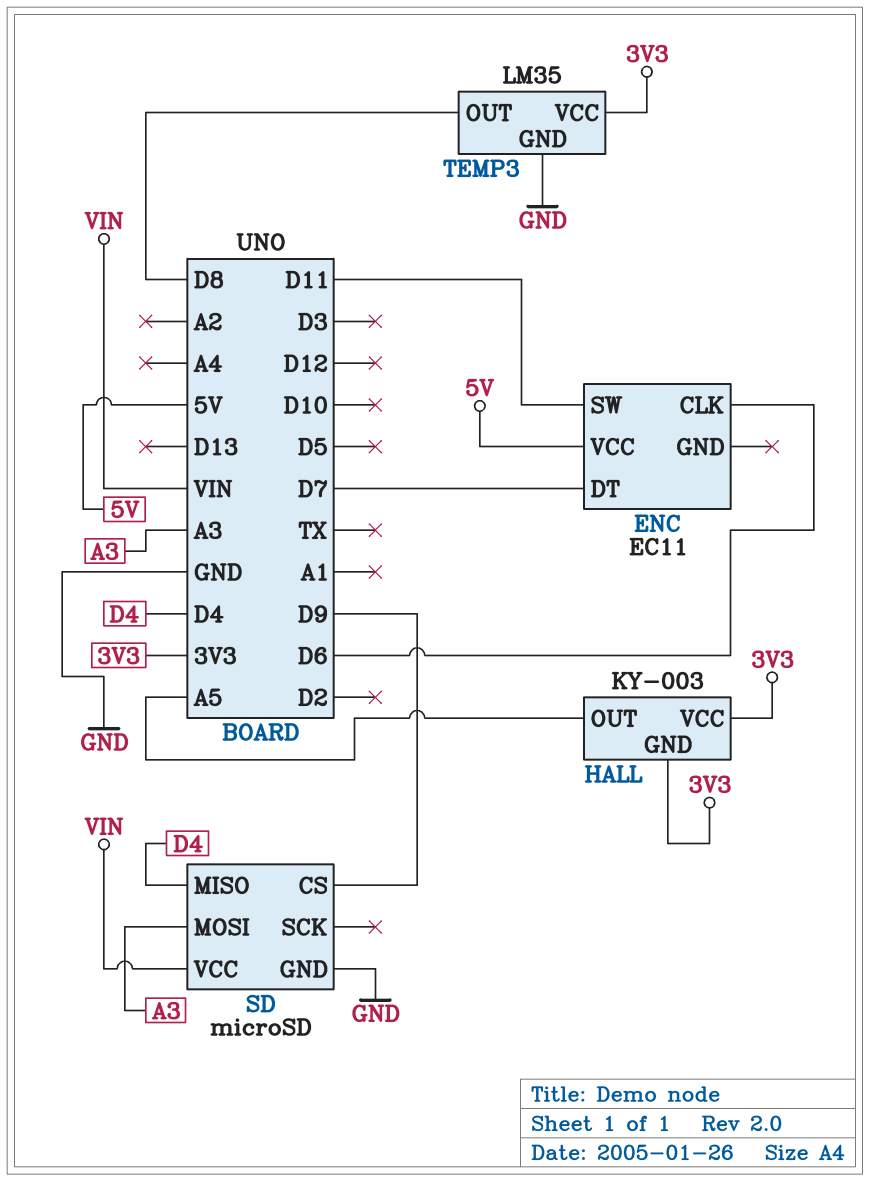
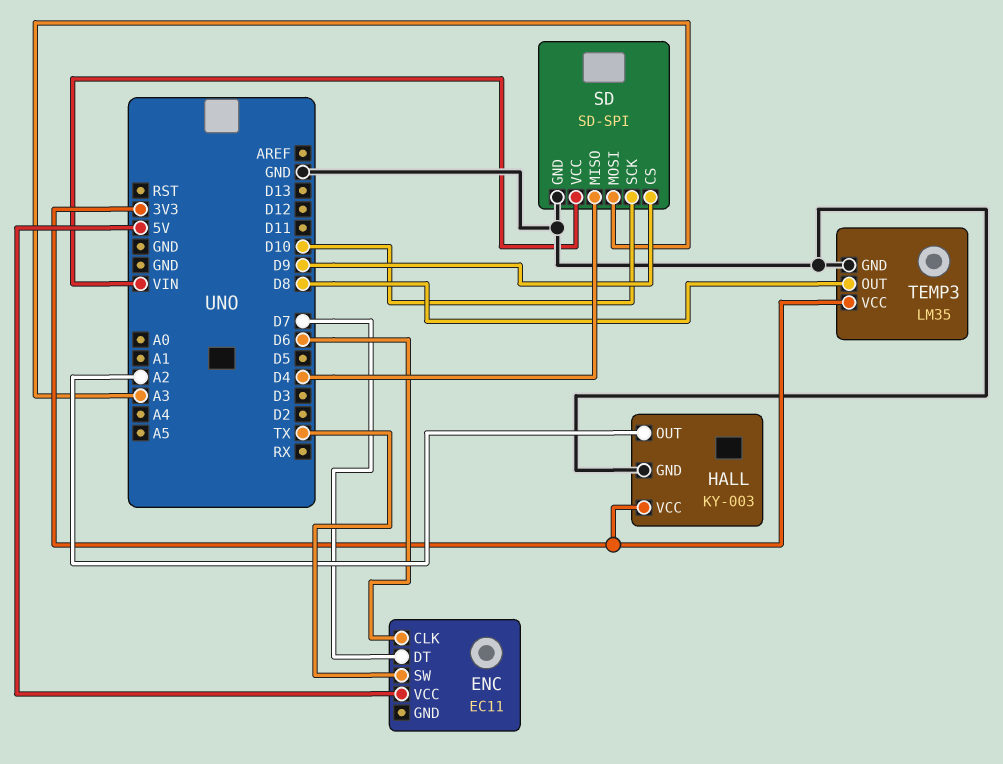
ENC pin SW: D11 -> TX
HALL pin GND: 3V3 -> GND
HALL pin OUT: A5 -> A2
SD: microSD -> SD-SPI
SD pin SCK: none -> D10

